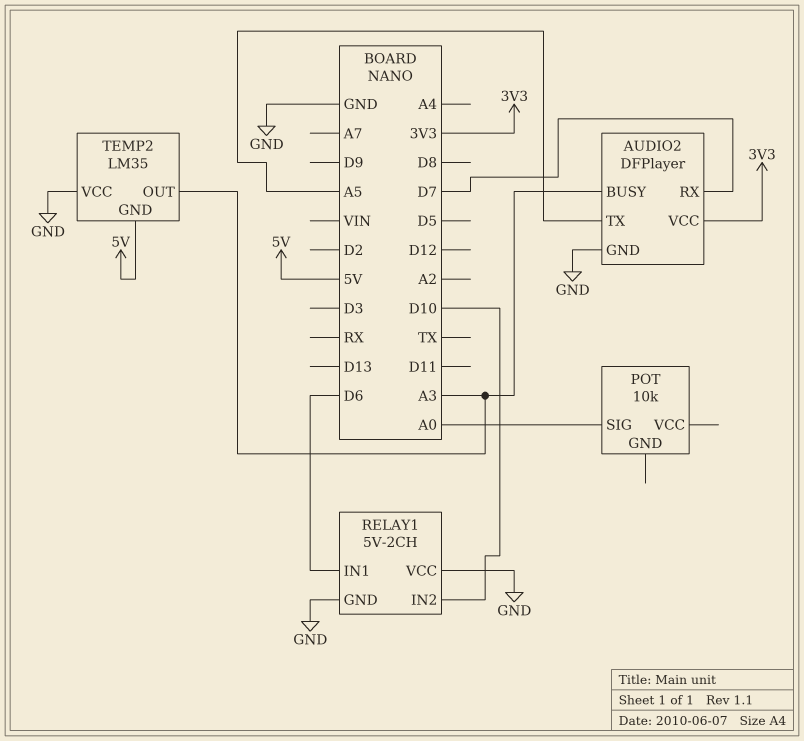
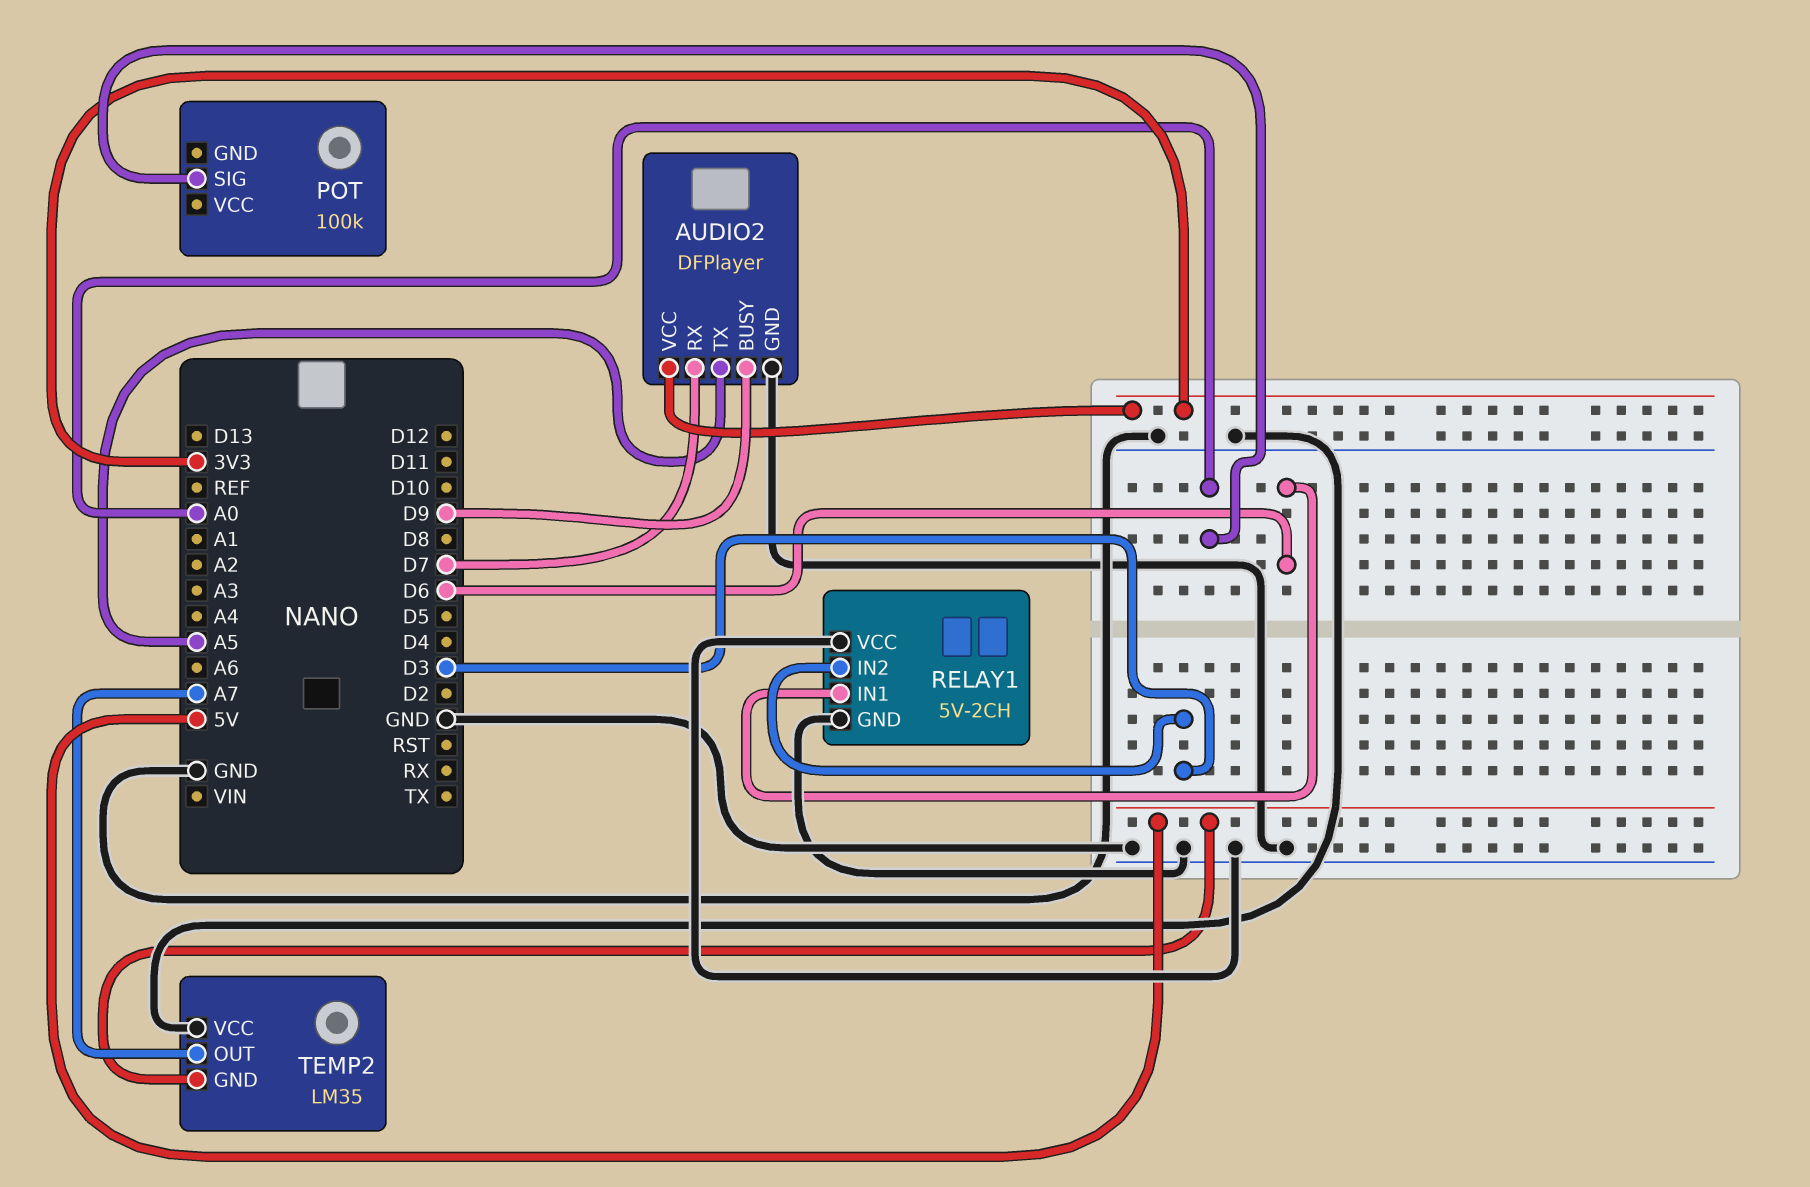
AUDIO2 pin BUSY: A3 -> D9
POT: 10k -> 100k
RELAY1 pin IN2: D10 -> D3
TEMP2 pin OUT: A3 -> A7

